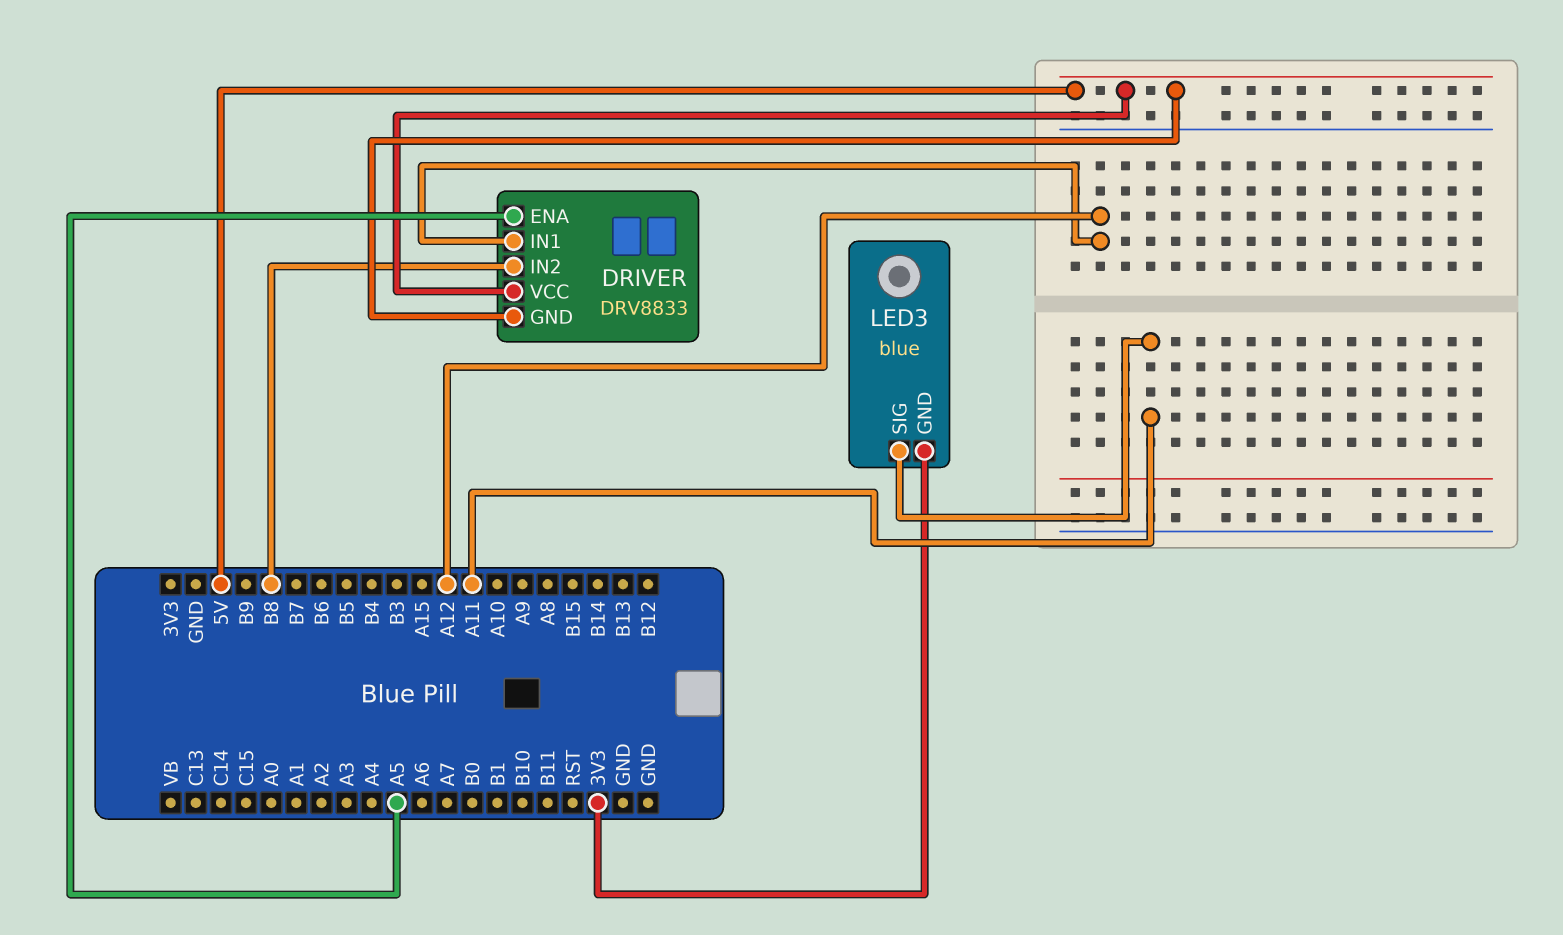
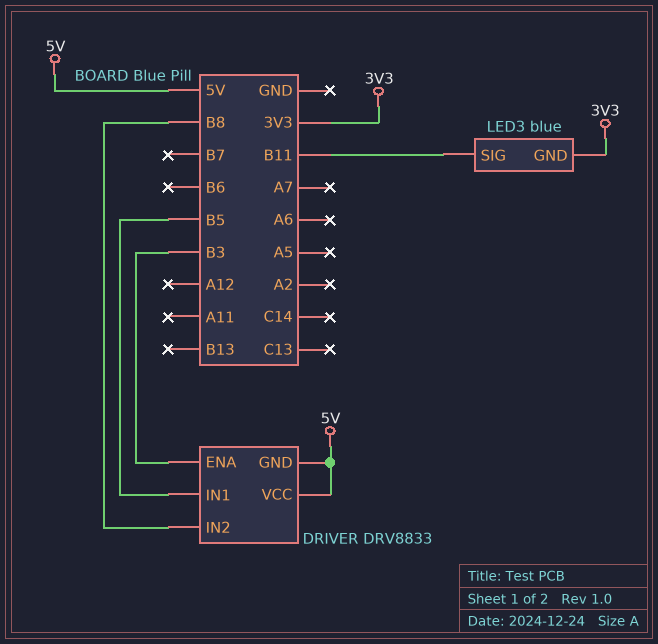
DRIVER pin ENA: A5 -> B3
DRIVER pin IN1: A12 -> B5
LED3 pin SIG: A11 -> B11

